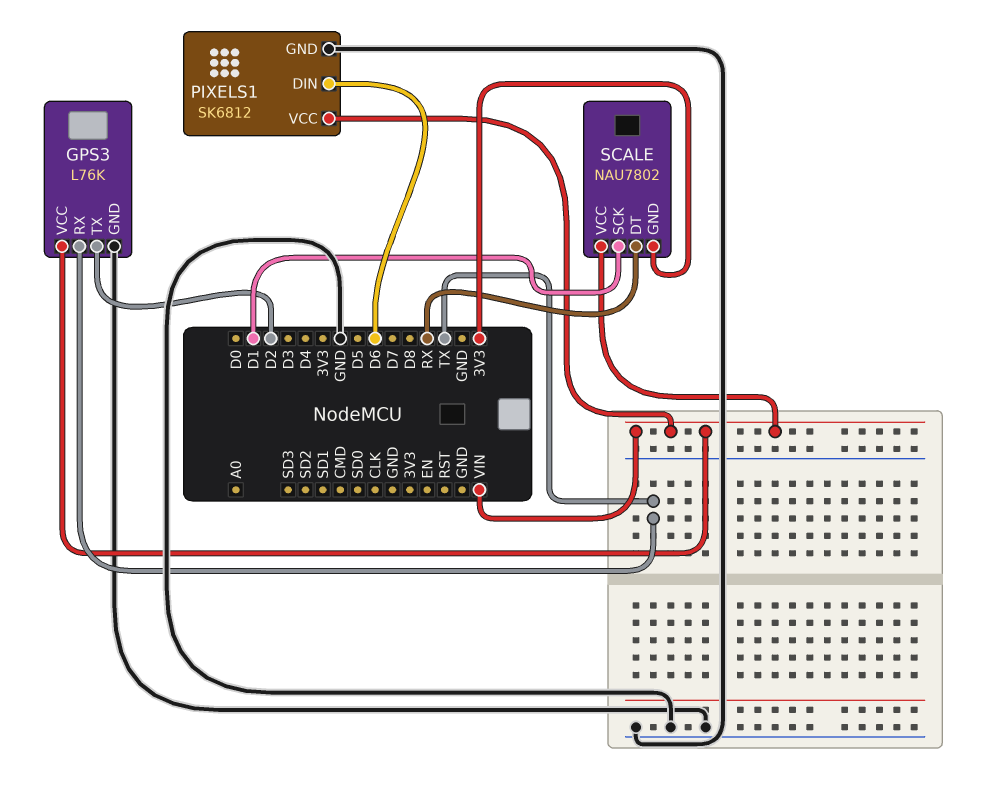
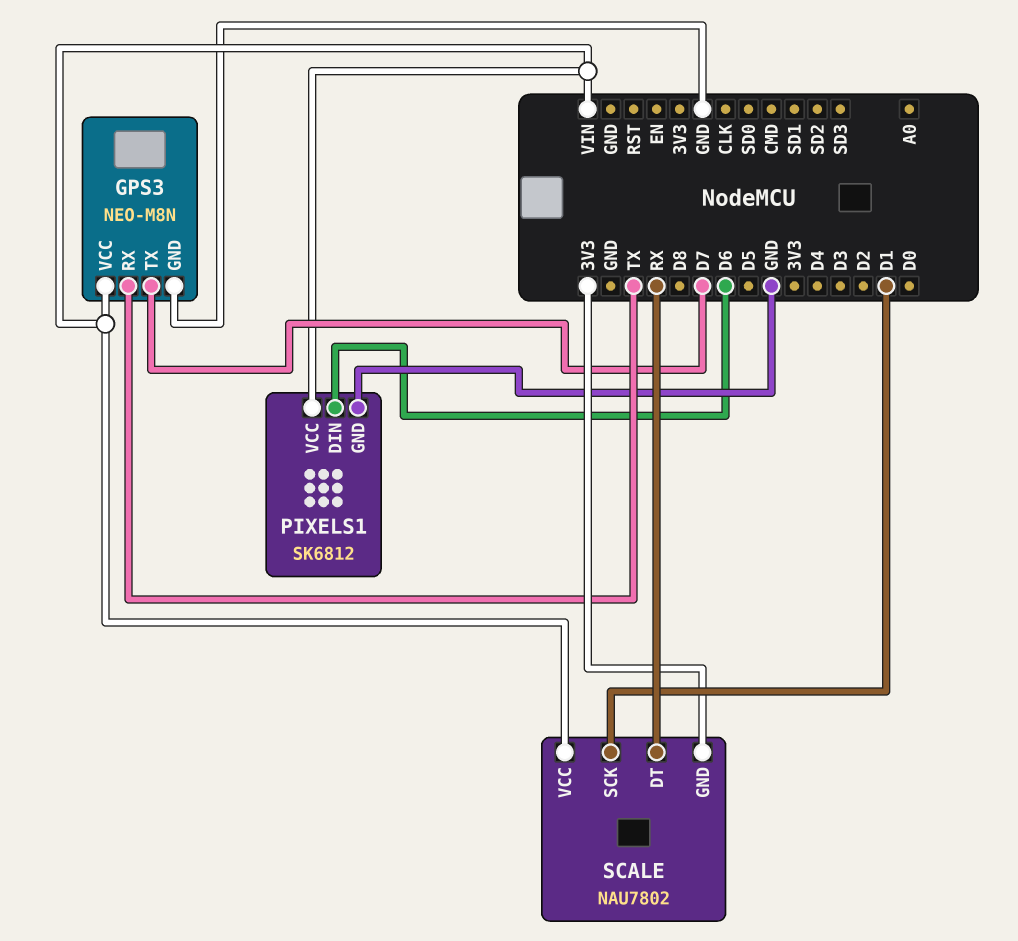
GPS3: L76K -> NEO-M8N
GPS3 pin TX: D2 -> D7

